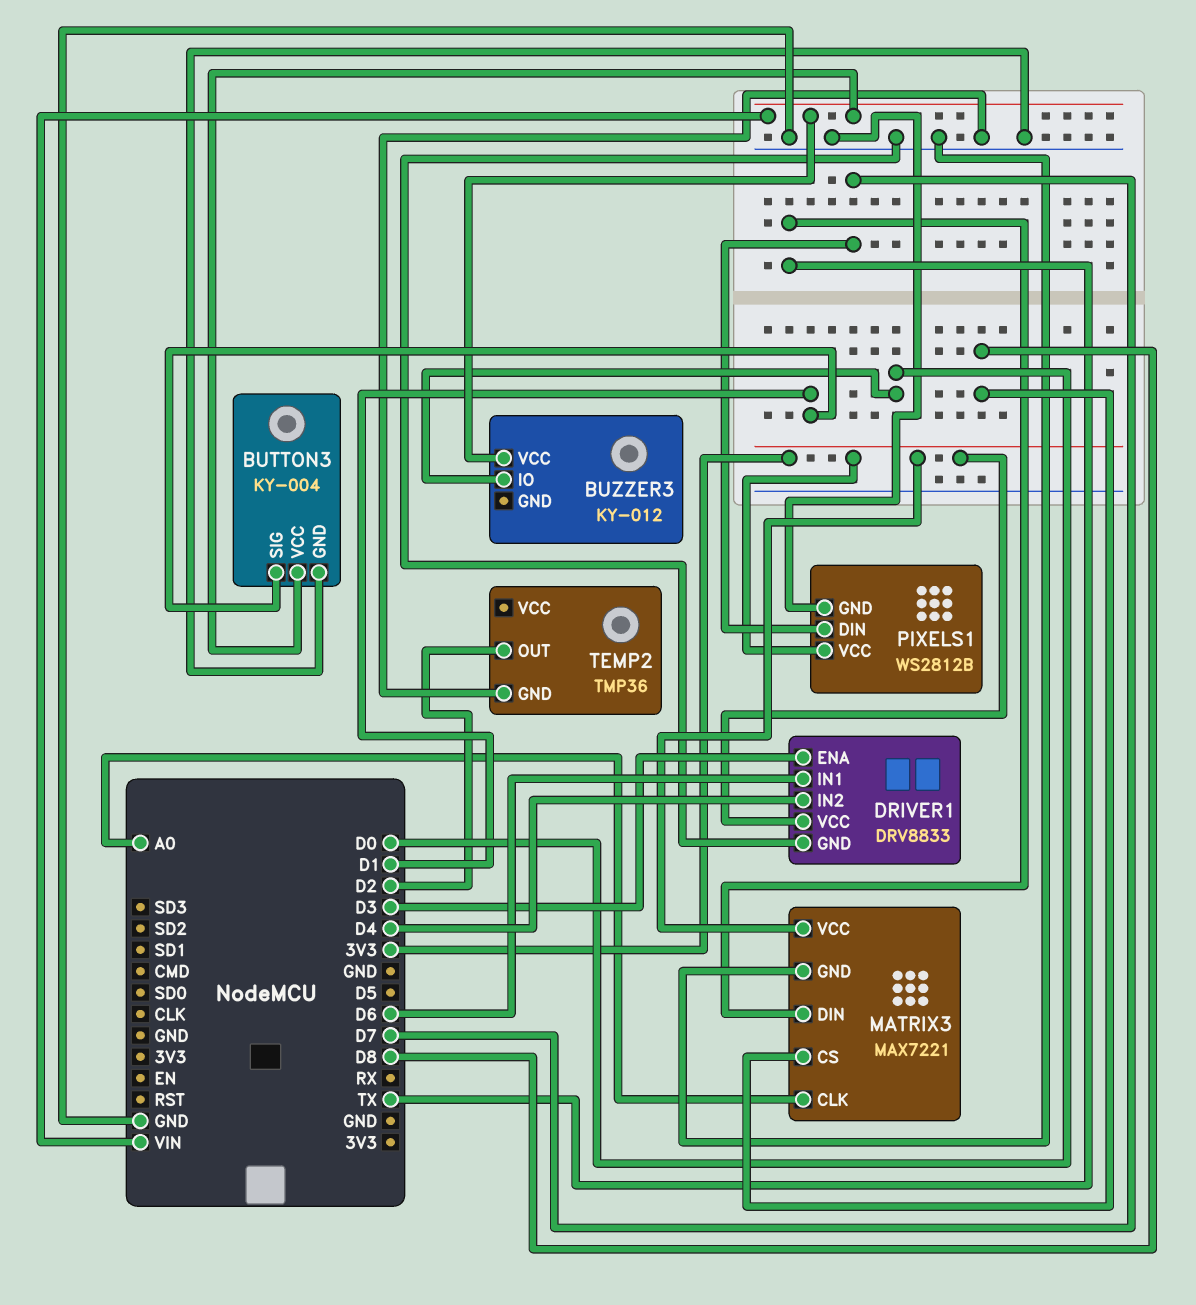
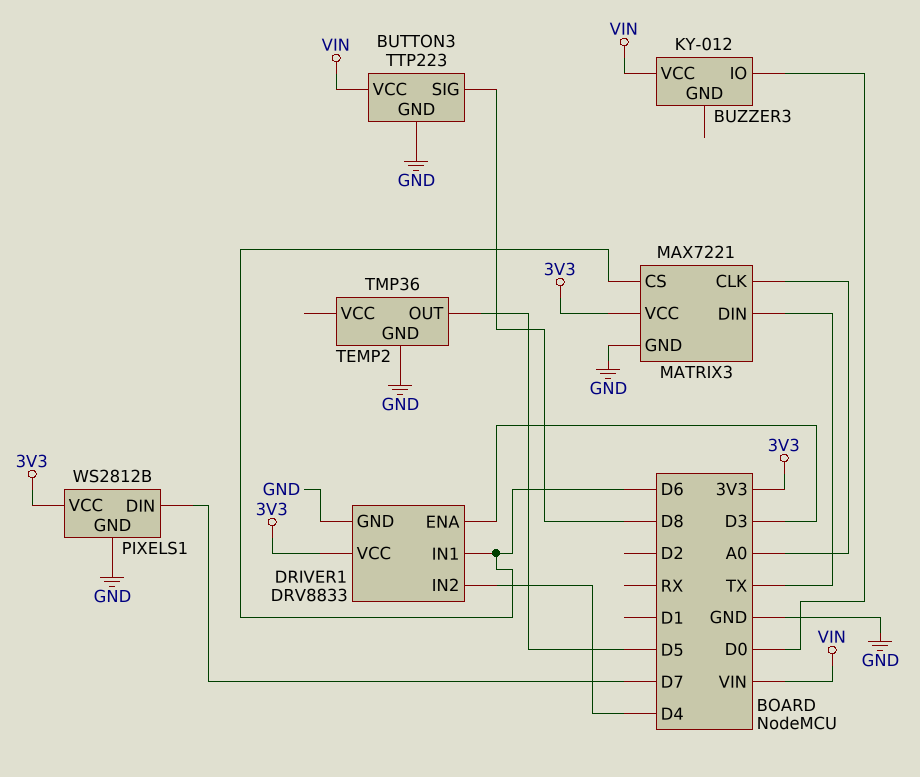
BUTTON3: KY-004 -> TTP223
BUTTON3 pin SIG: D1 -> D8
MATRIX3 pin CS: D8 -> D6
TEMP2 pin OUT: D2 -> D5

